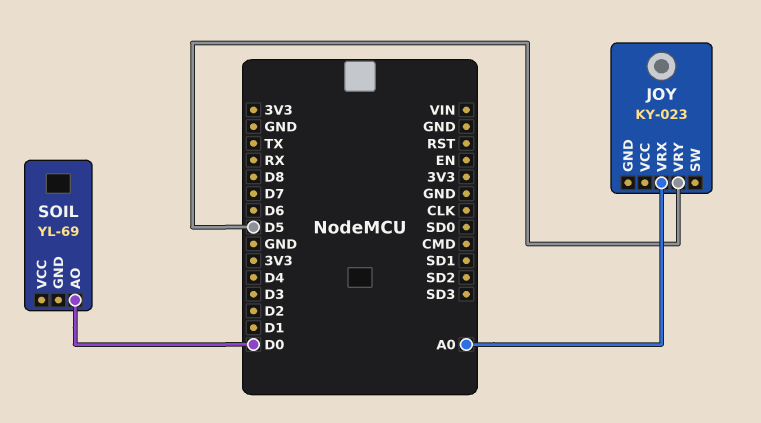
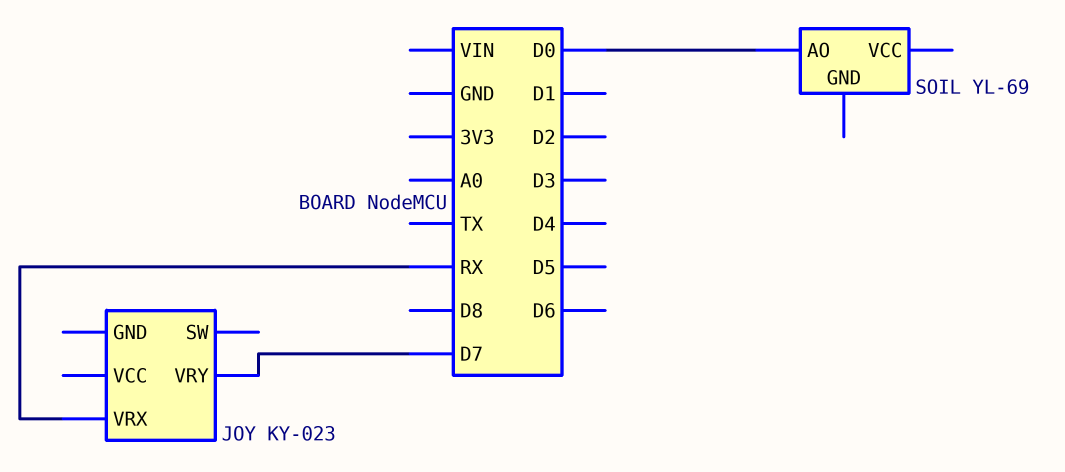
JOY pin VRX: A0 -> RX
JOY pin VRY: D5 -> D7

